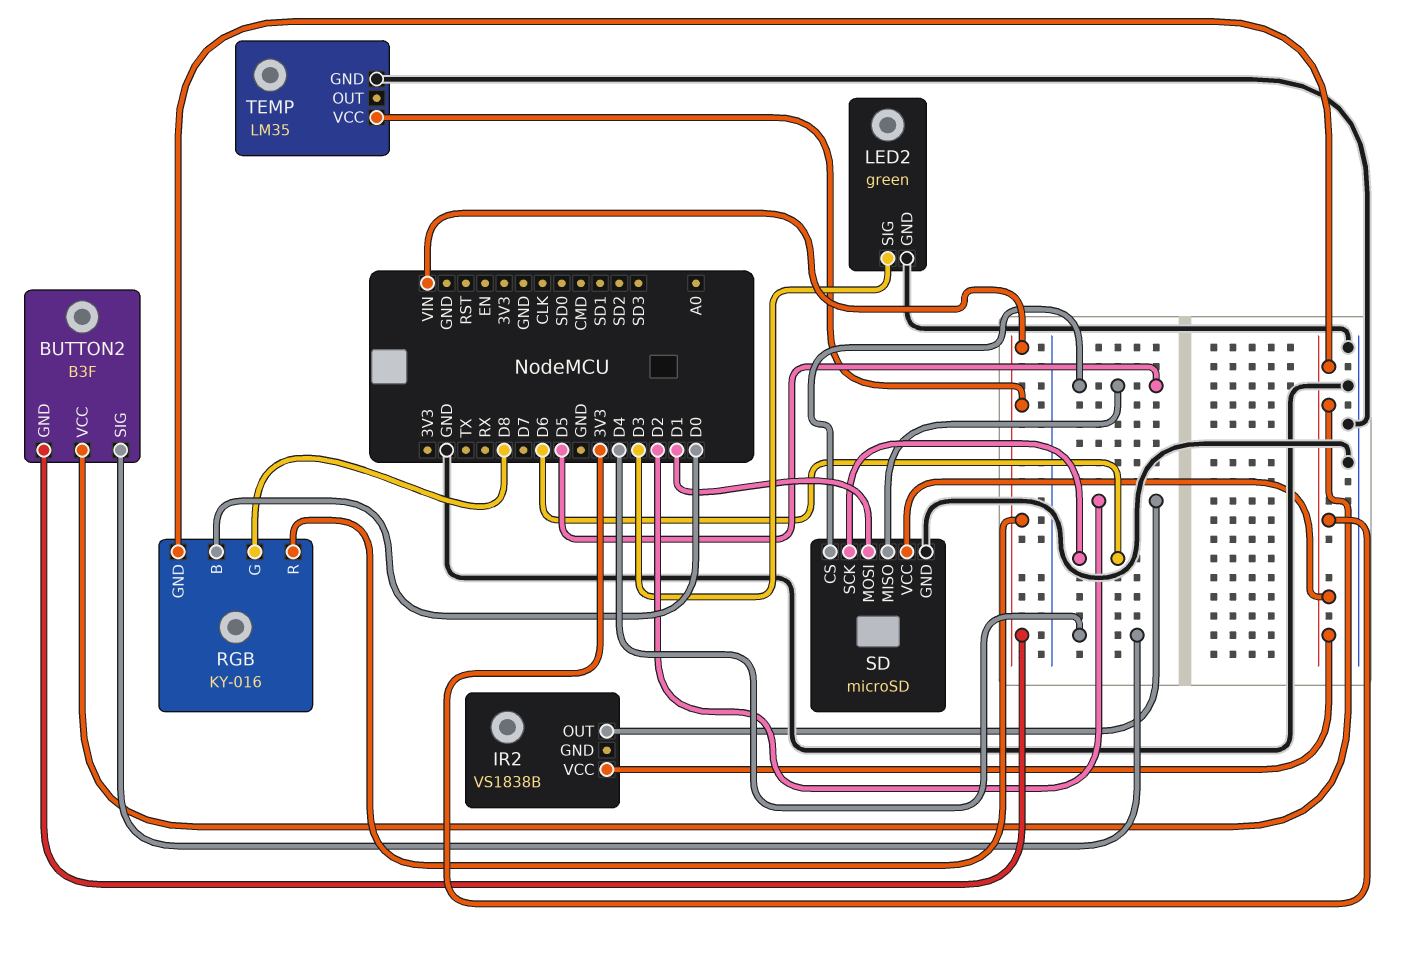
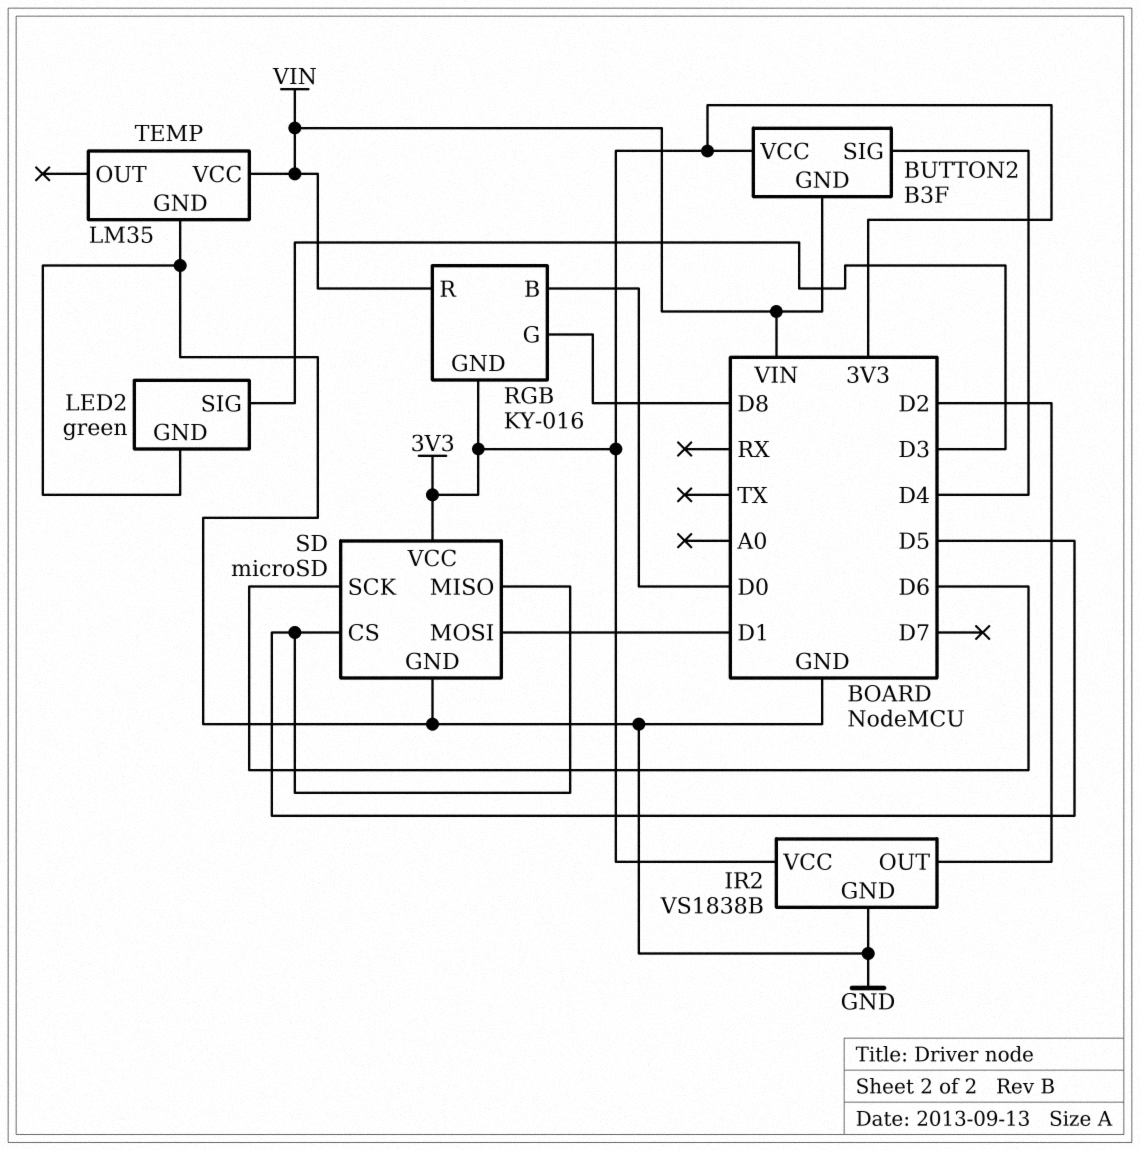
IR2 pin GND: none -> GND

